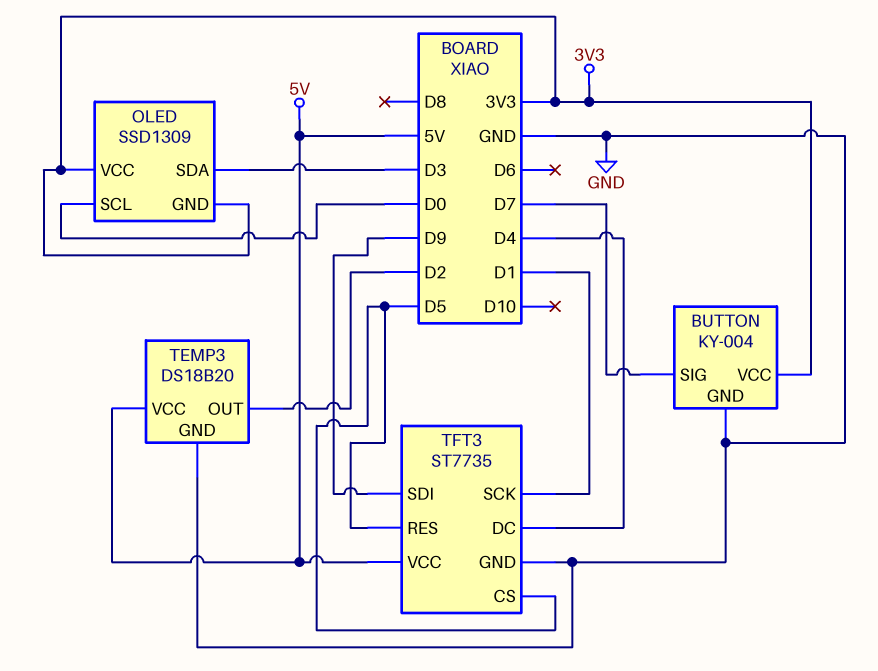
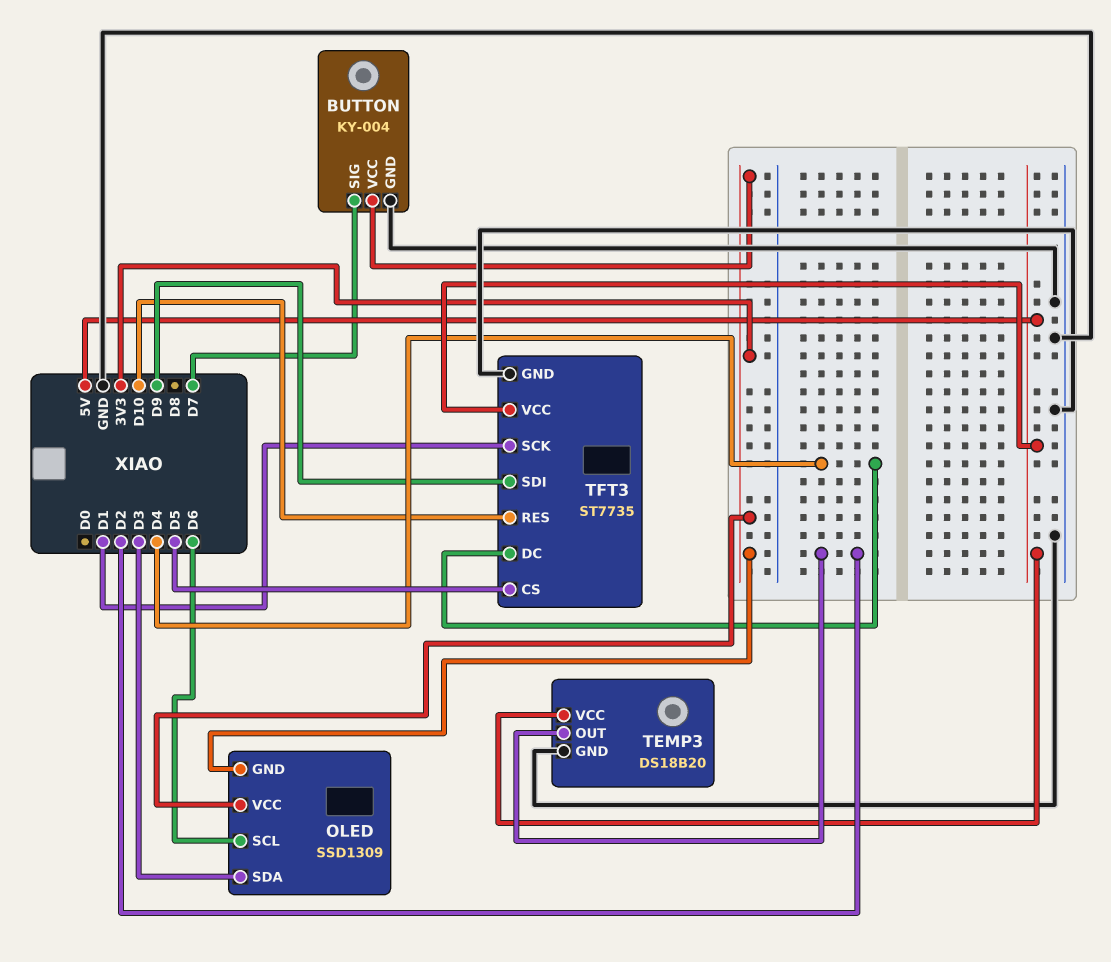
OLED pin SCL: D0 -> D6
TFT3 pin RES: D5 -> D10

